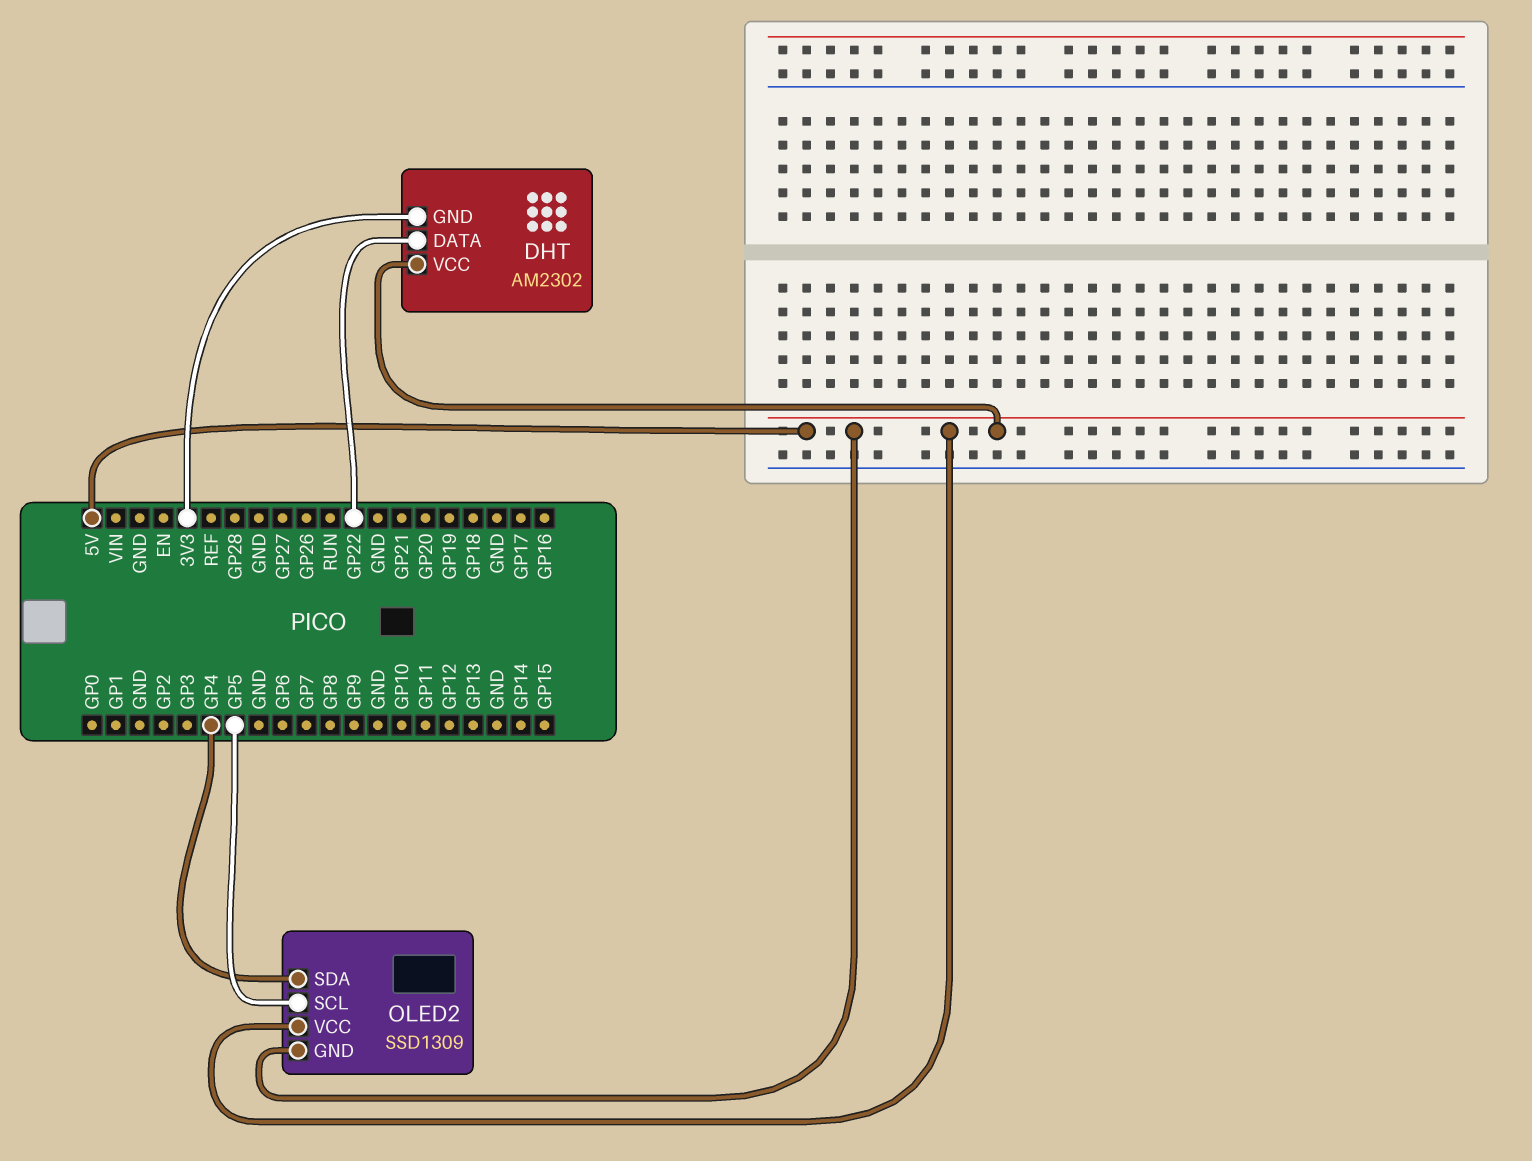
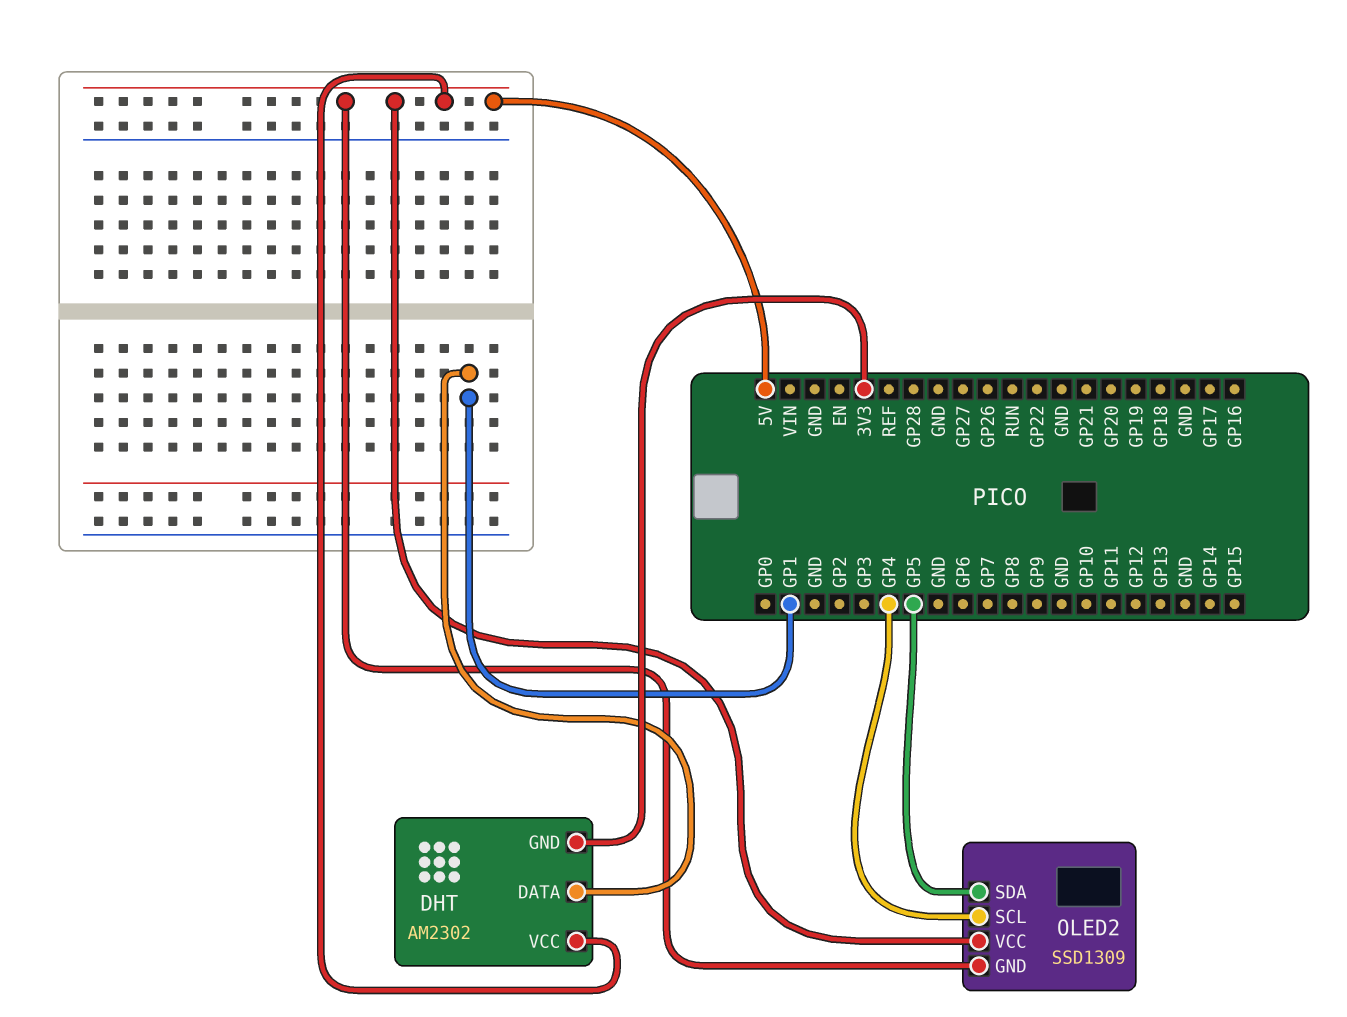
DHT pin DATA: GP22 -> GP1
OLED2 pin SCL: GP5 -> GP4
OLED2 pin SDA: GP4 -> GP5

